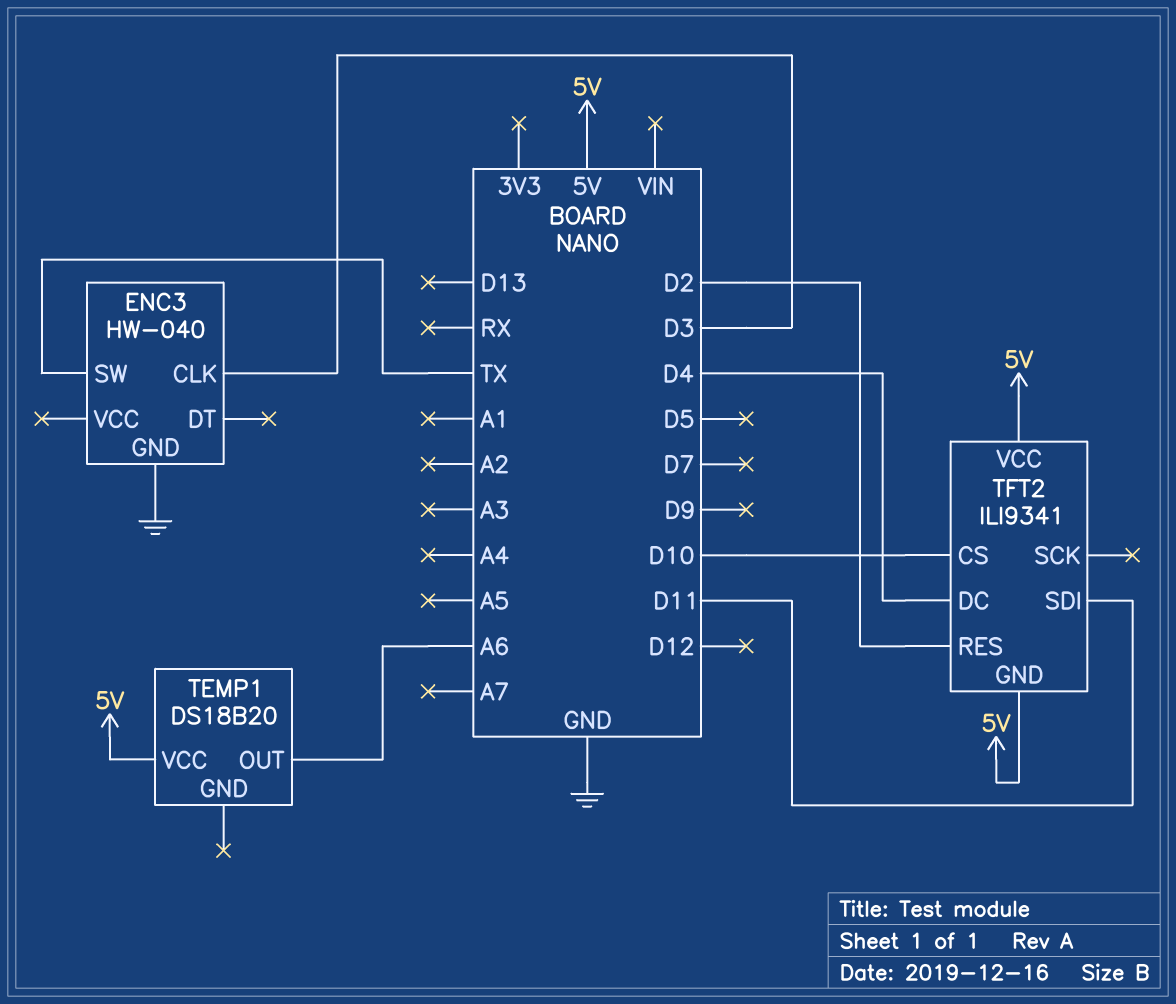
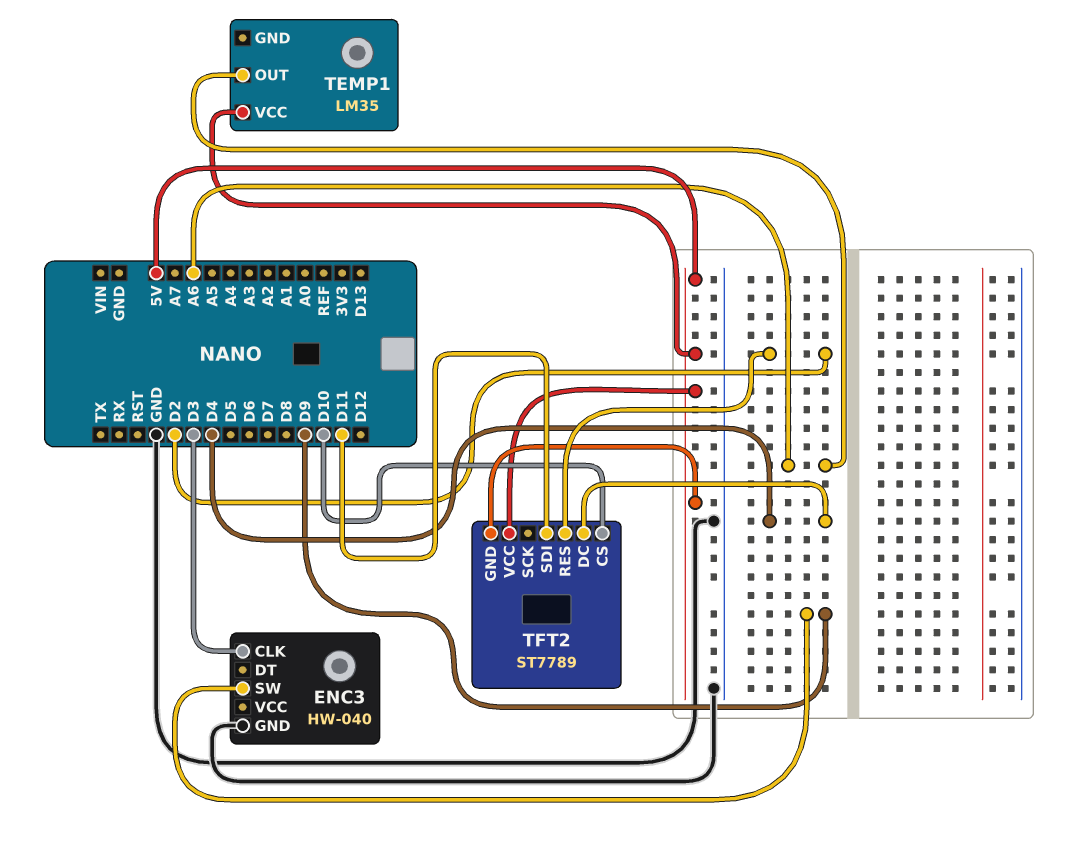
ENC3 pin SW: TX -> D9
TEMP1: DS18B20 -> LM35
TFT2: ILI9341 -> ST7789

